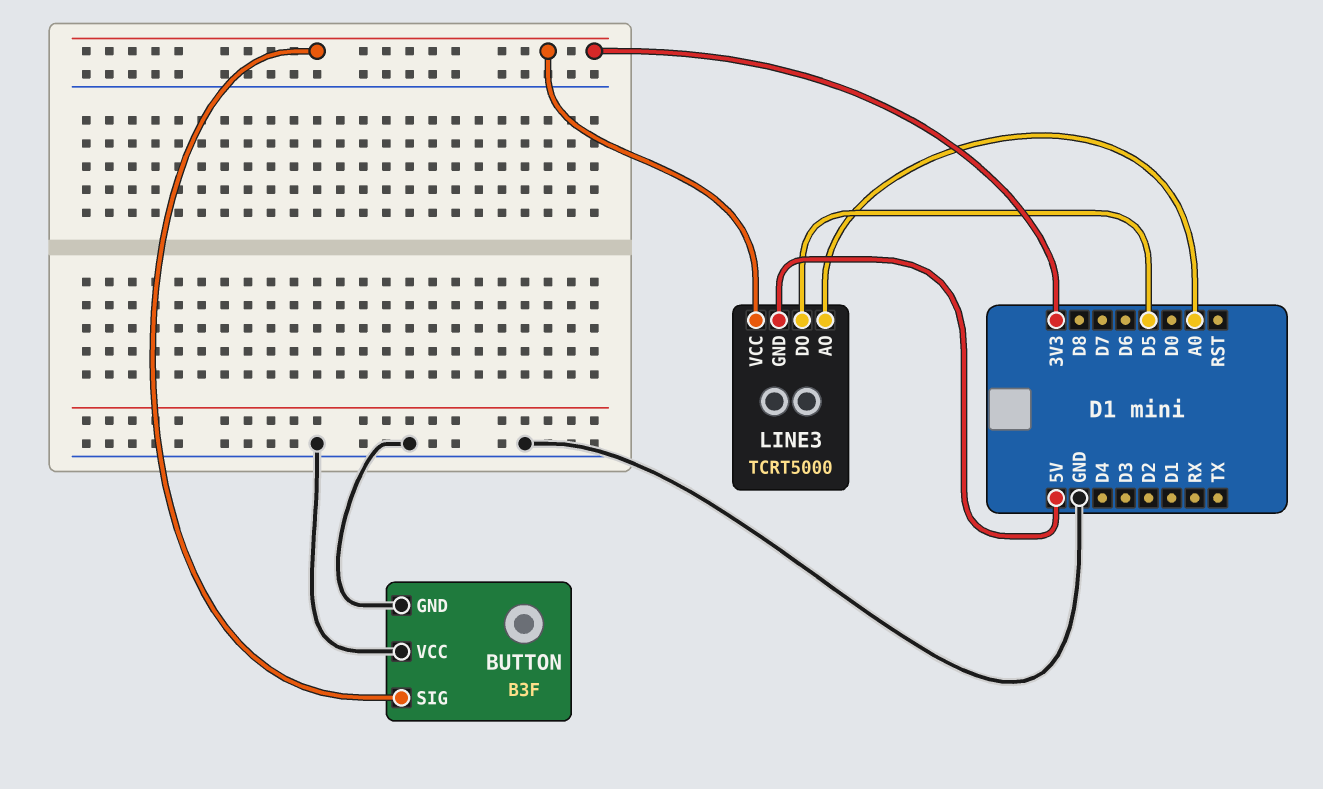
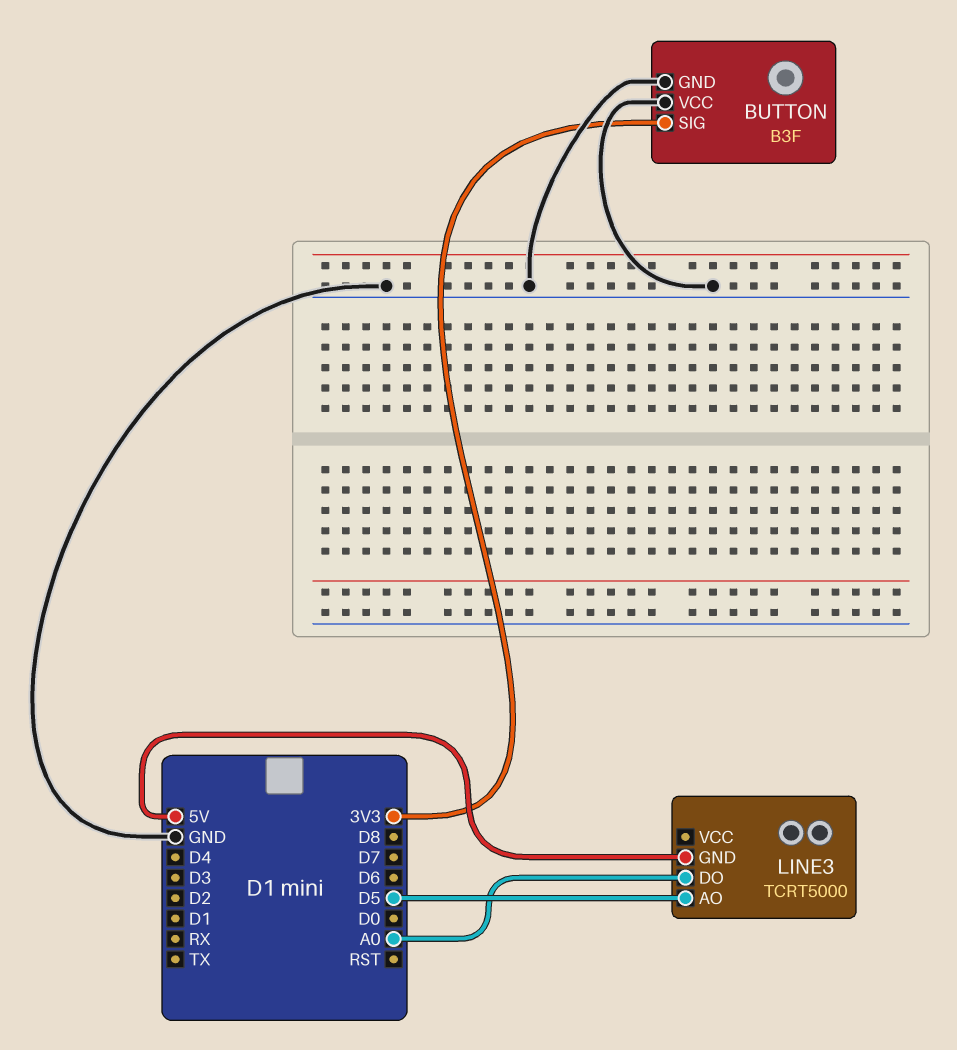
LINE3 pin AO: A0 -> D5
LINE3 pin DO: D5 -> A0
LINE3 pin VCC: 3V3 -> none

